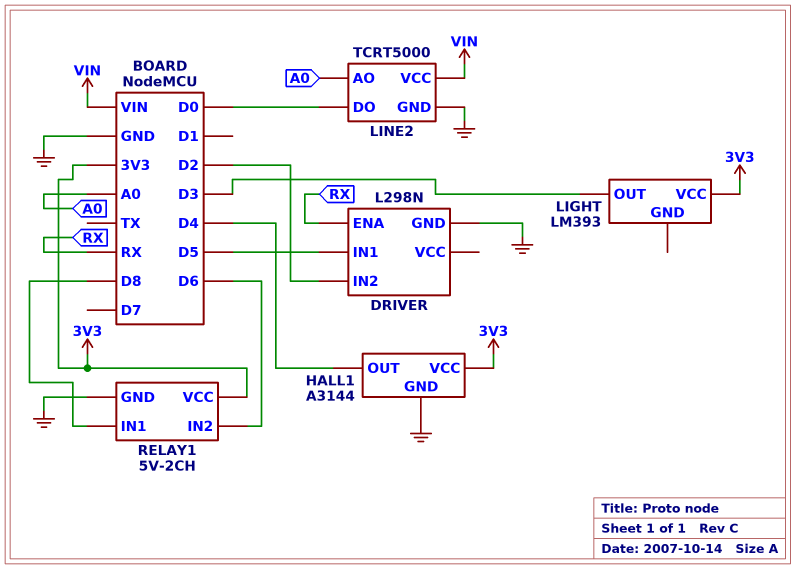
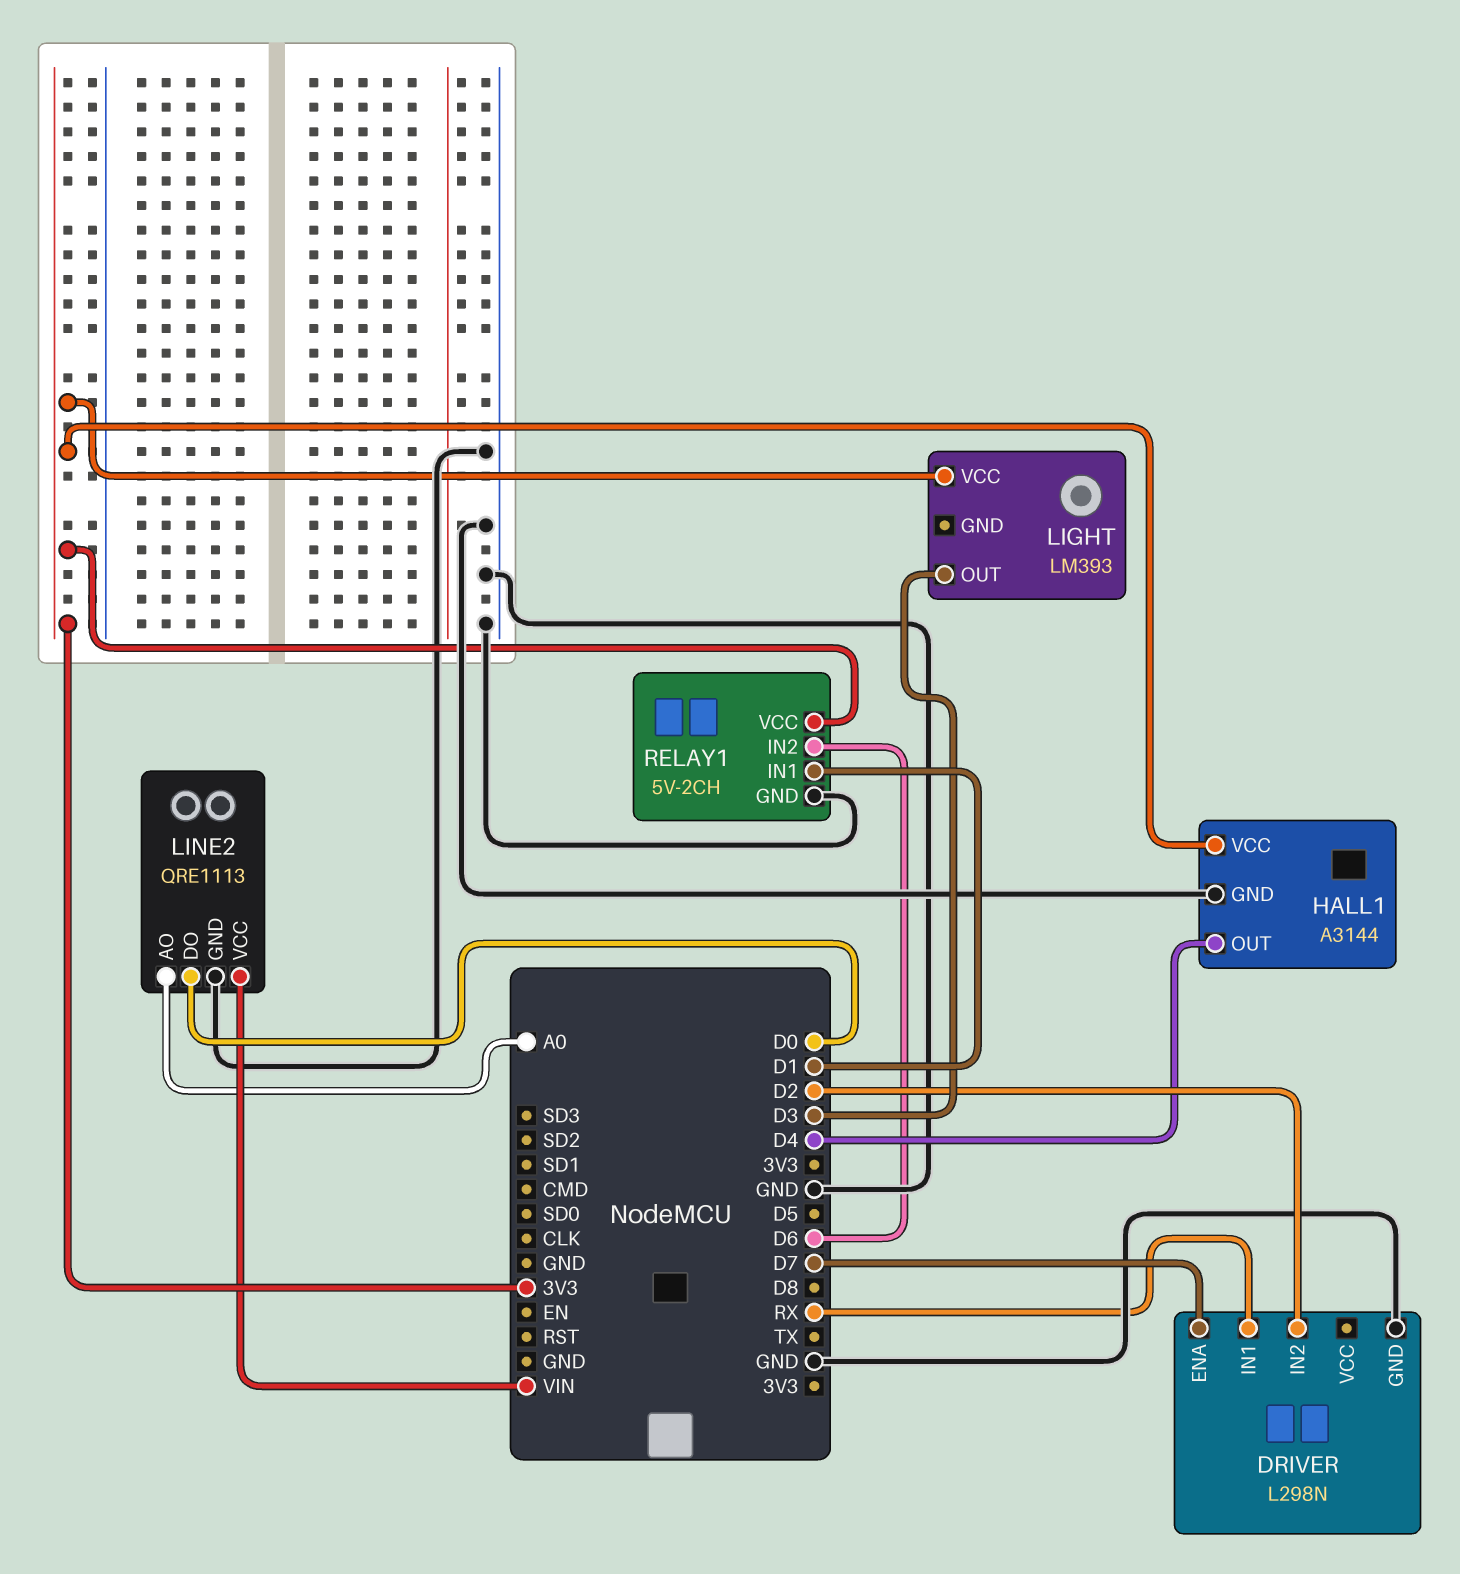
DRIVER pin ENA: RX -> D7
DRIVER pin IN1: D5 -> RX
LINE2: TCRT5000 -> QRE1113
RELAY1 pin IN1: D8 -> D1

